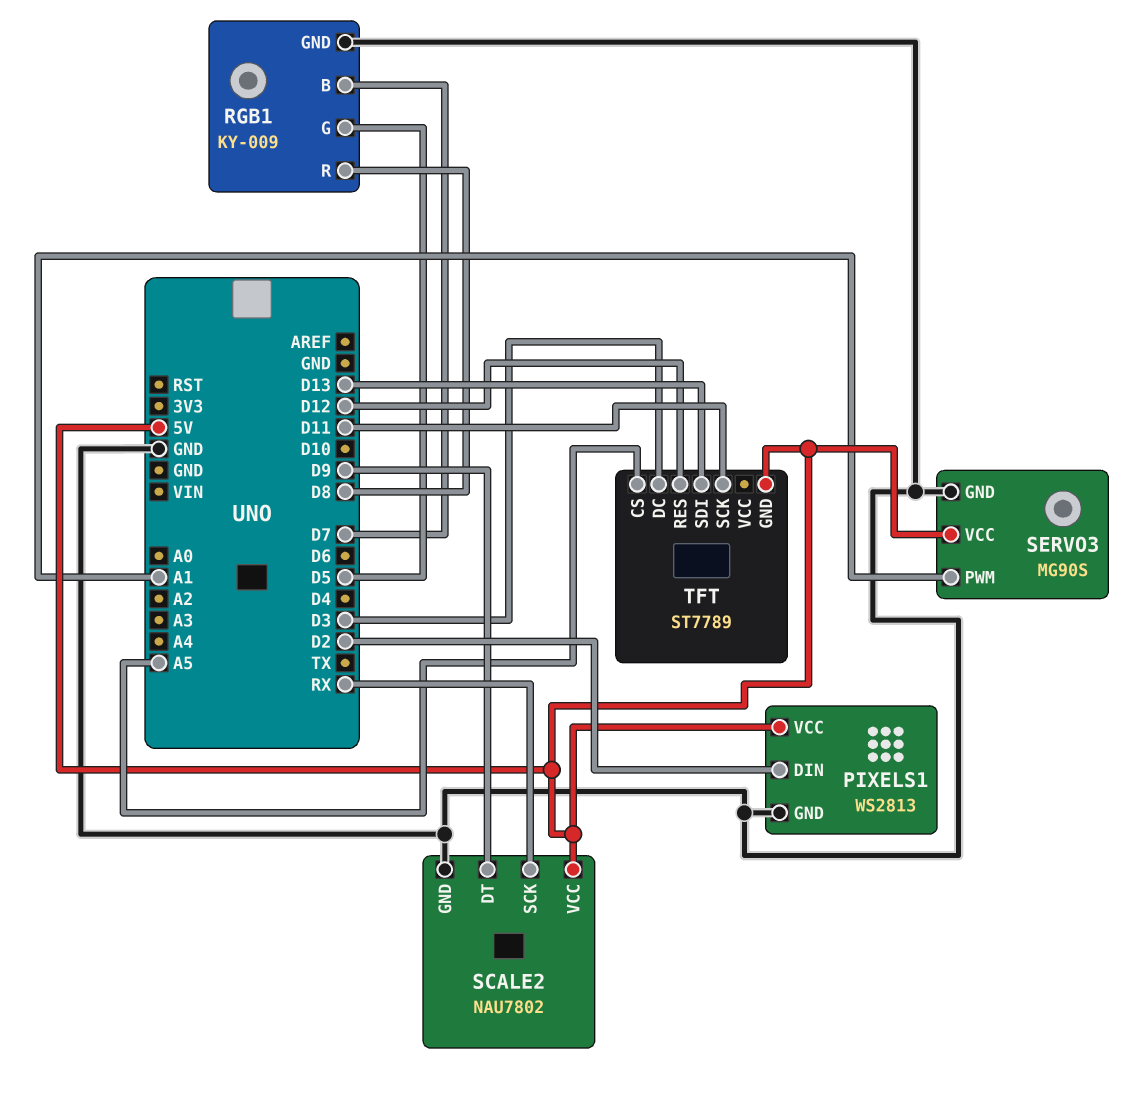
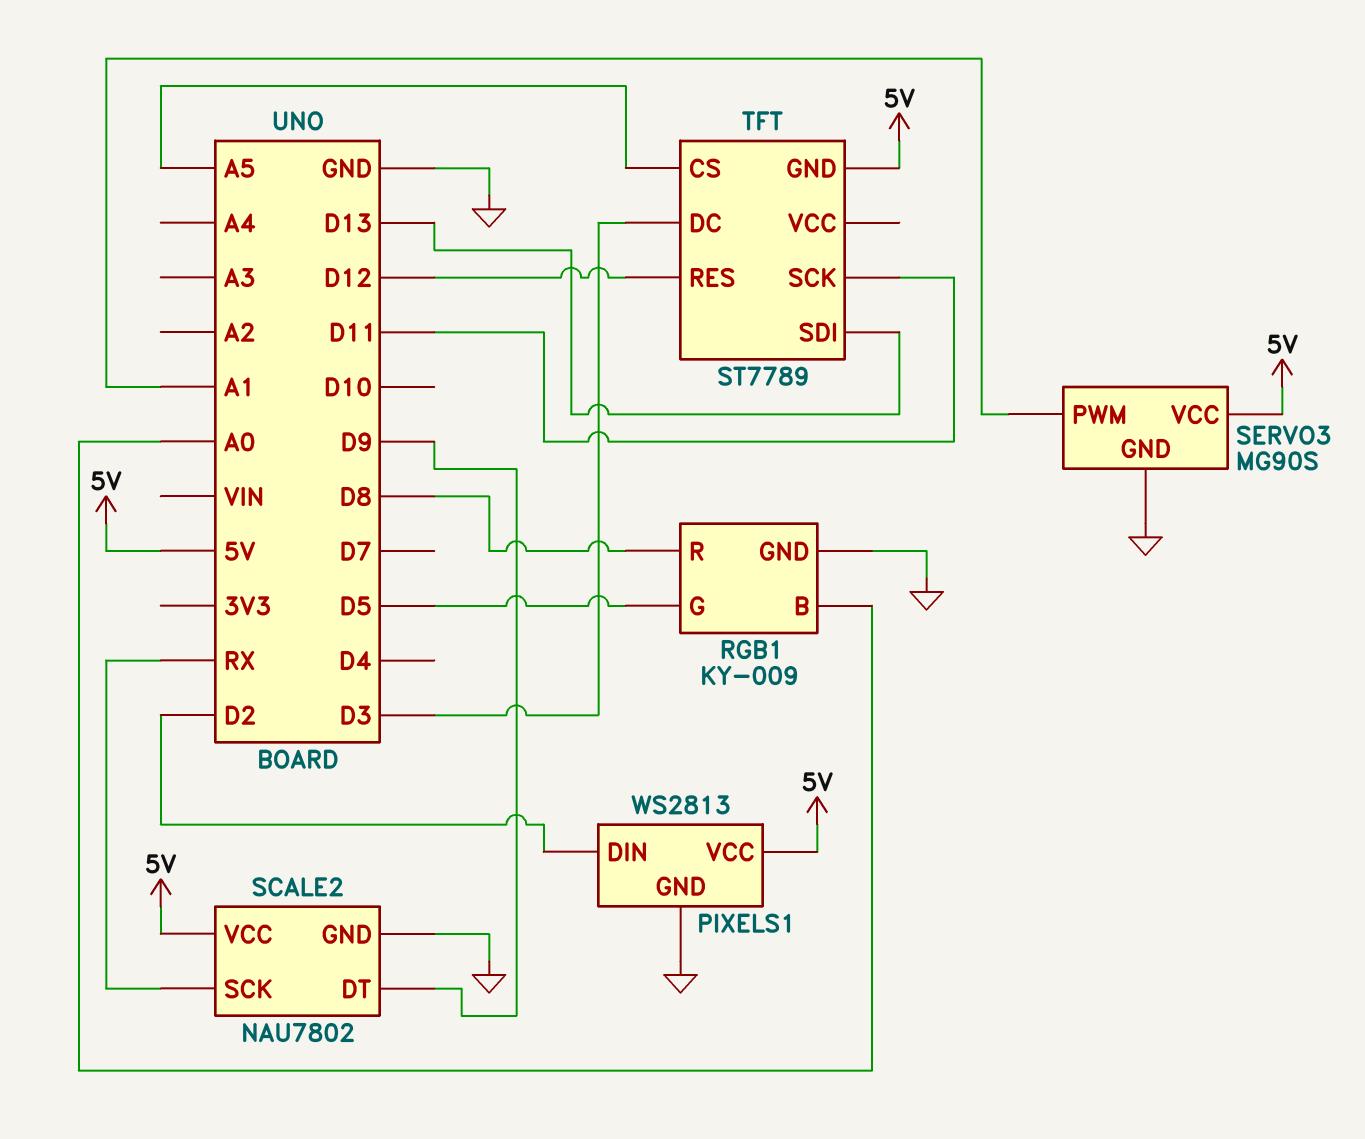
RGB1 pin B: D7 -> A0

